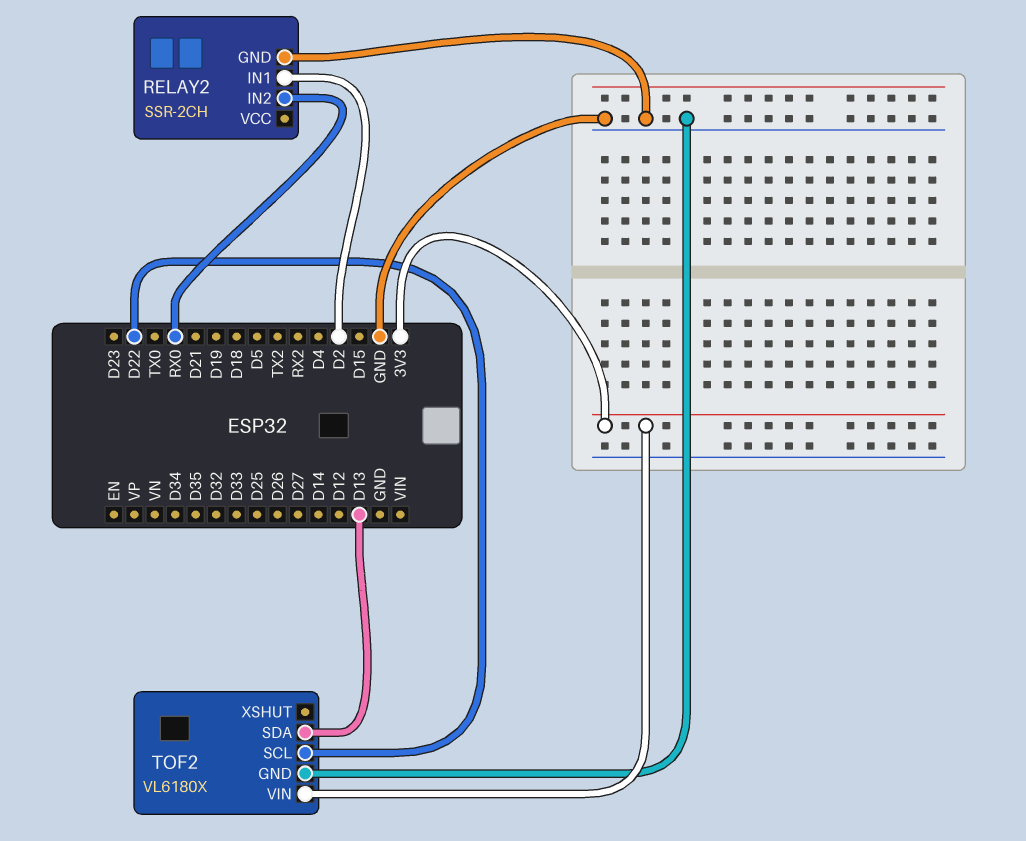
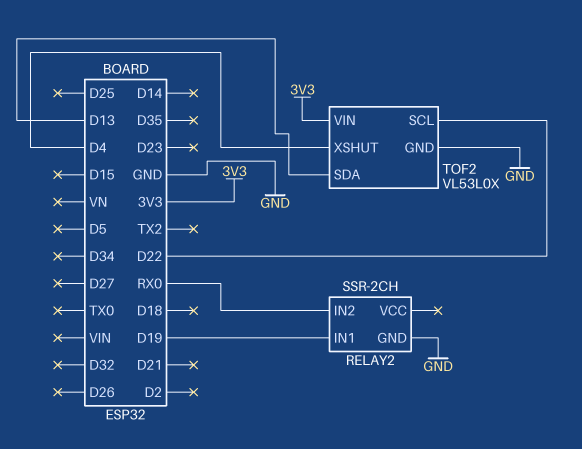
RELAY2 pin IN1: D2 -> D19
TOF2: VL6180X -> VL53L0X
TOF2 pin XSHUT: none -> D4

